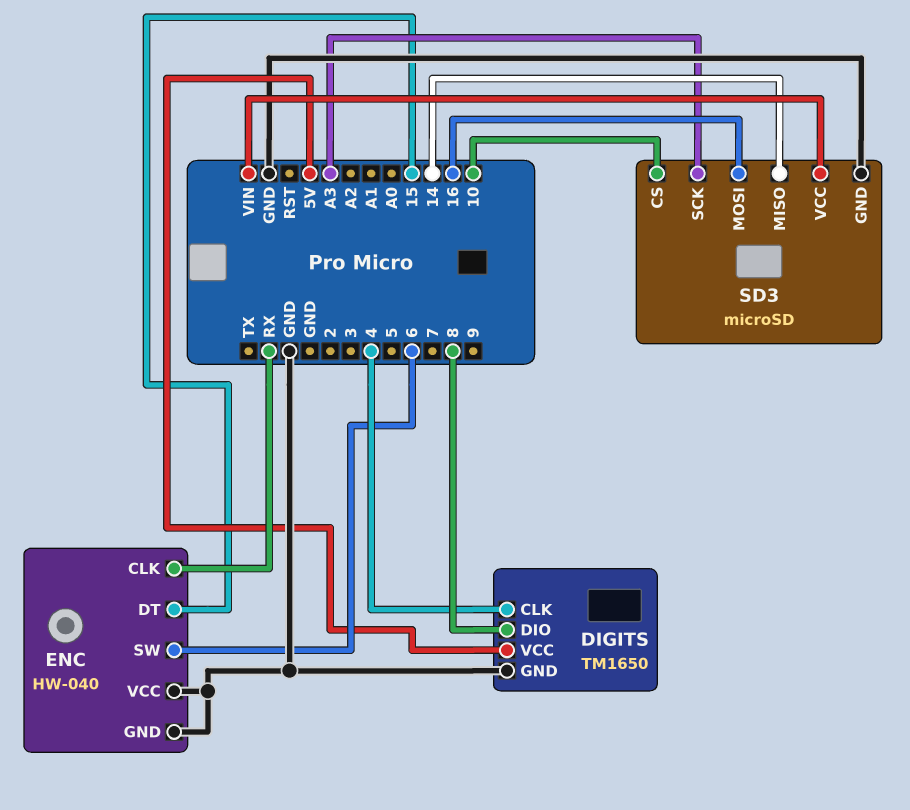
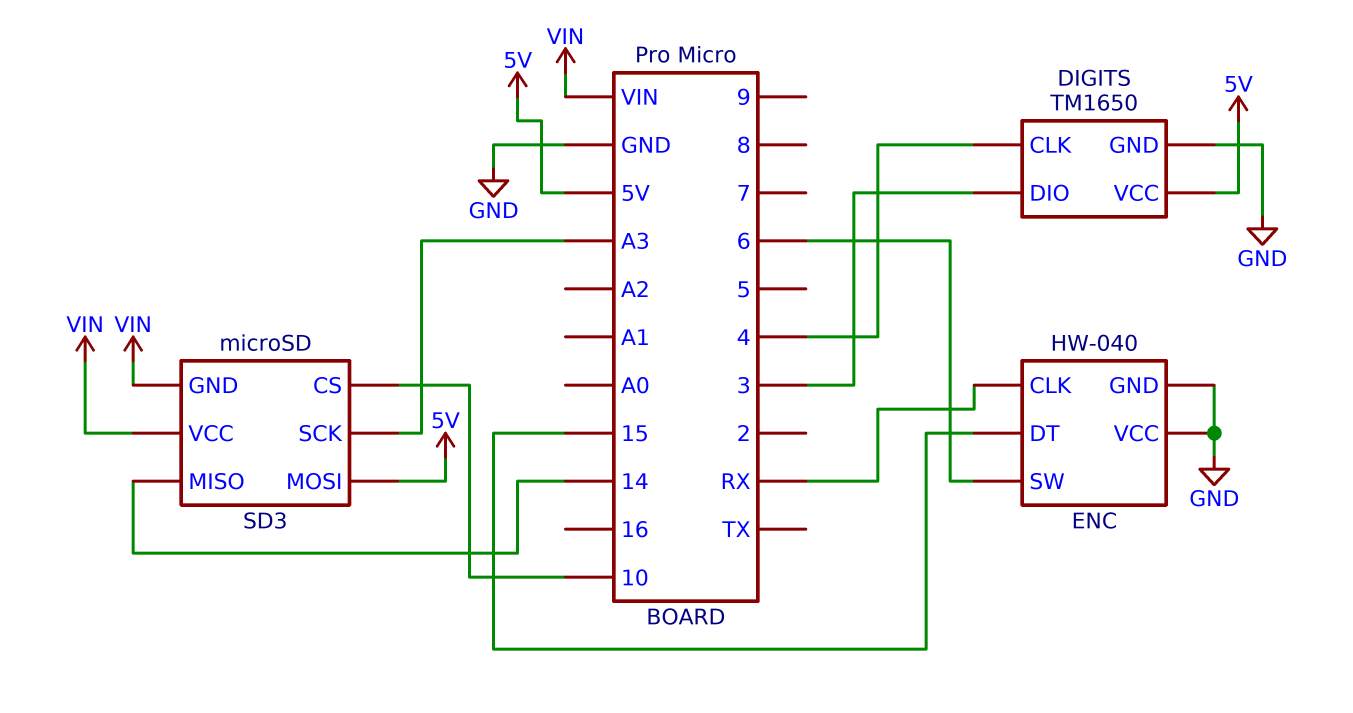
DIGITS pin DIO: 8 -> 3
SD3 pin GND: GND -> VIN
SD3 pin MOSI: 16 -> 5V

